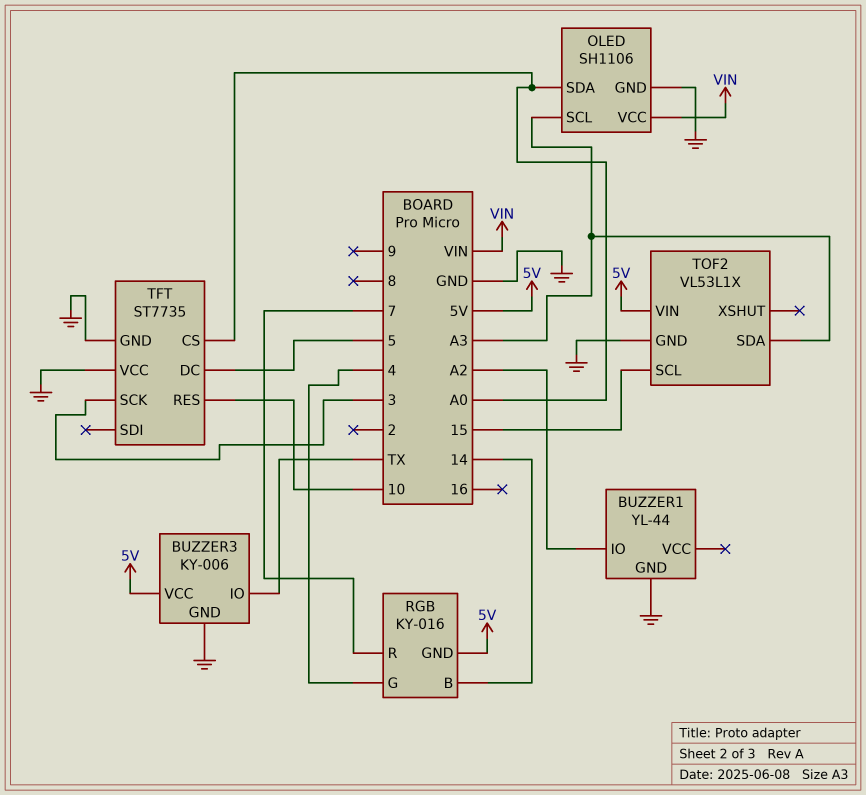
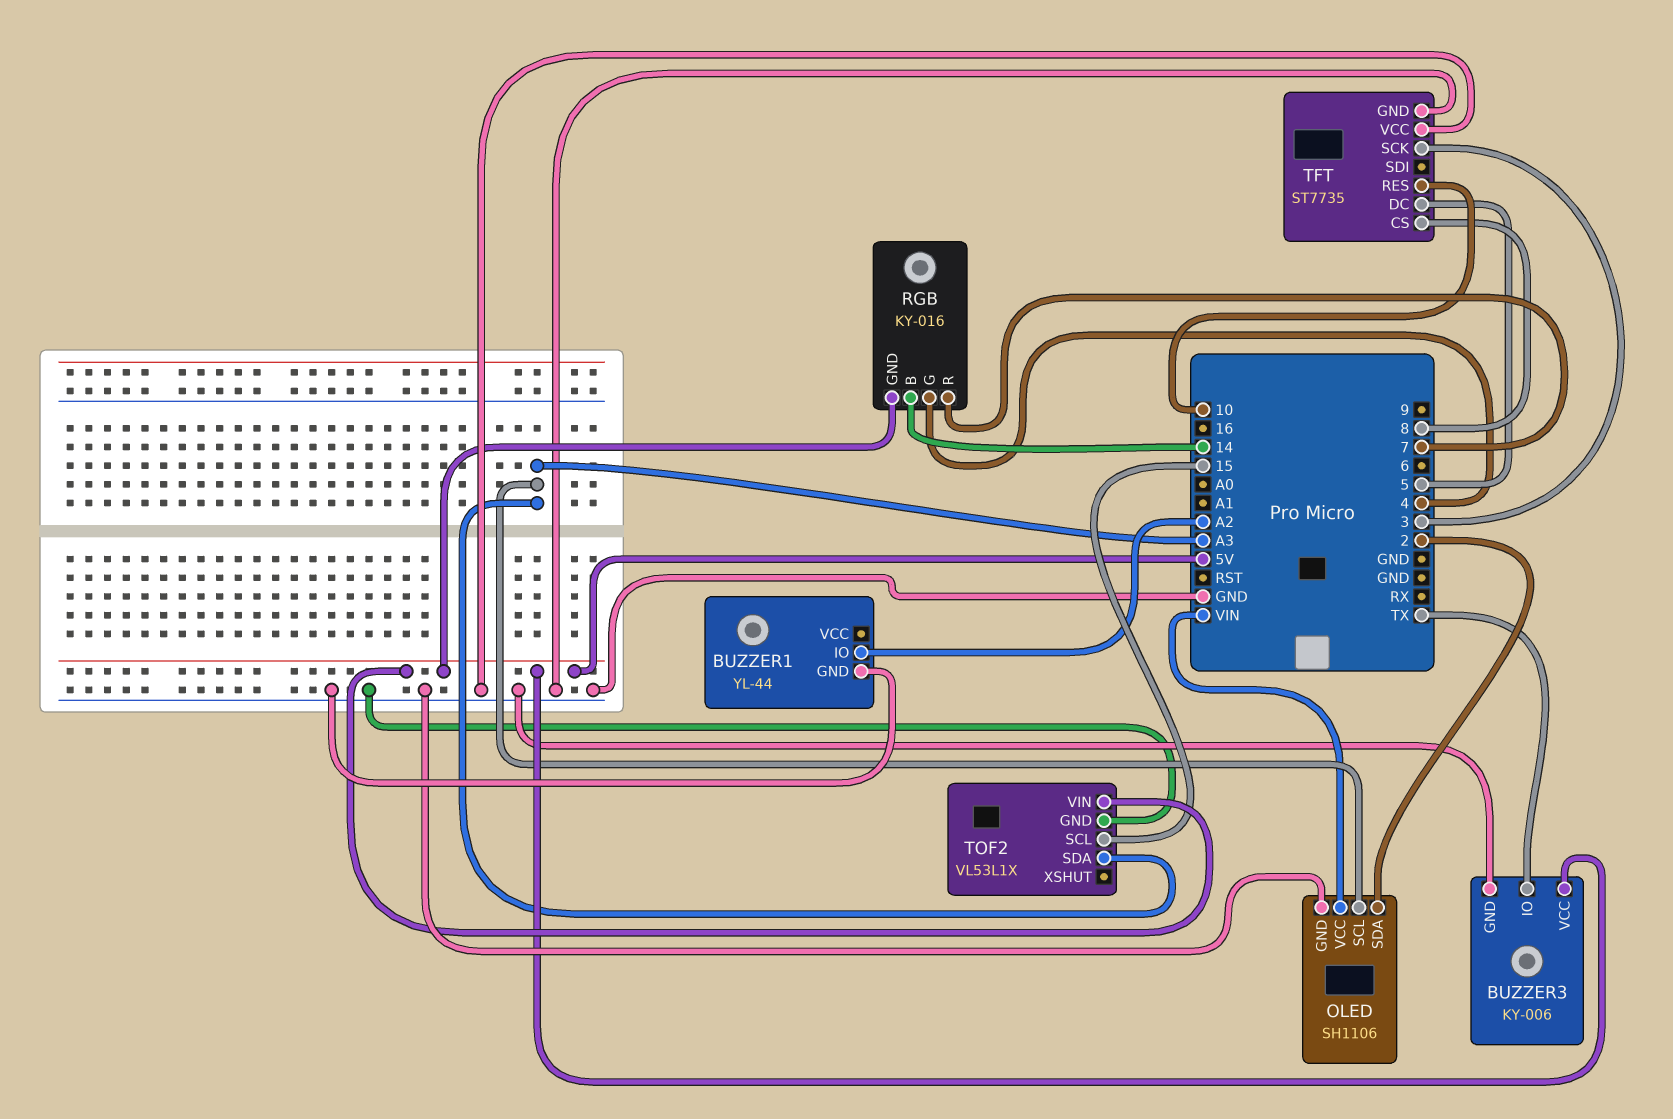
OLED pin SDA: A0 -> 2
TFT pin CS: A0 -> 8

